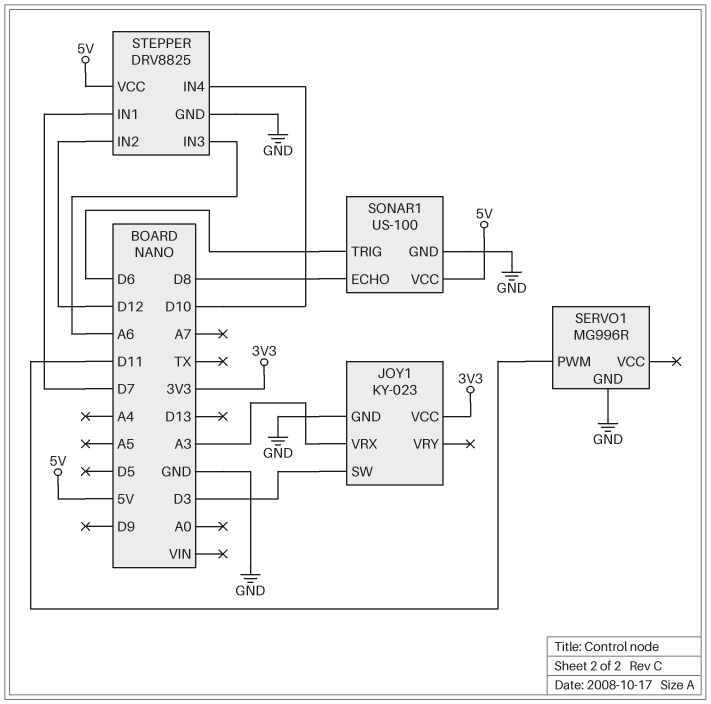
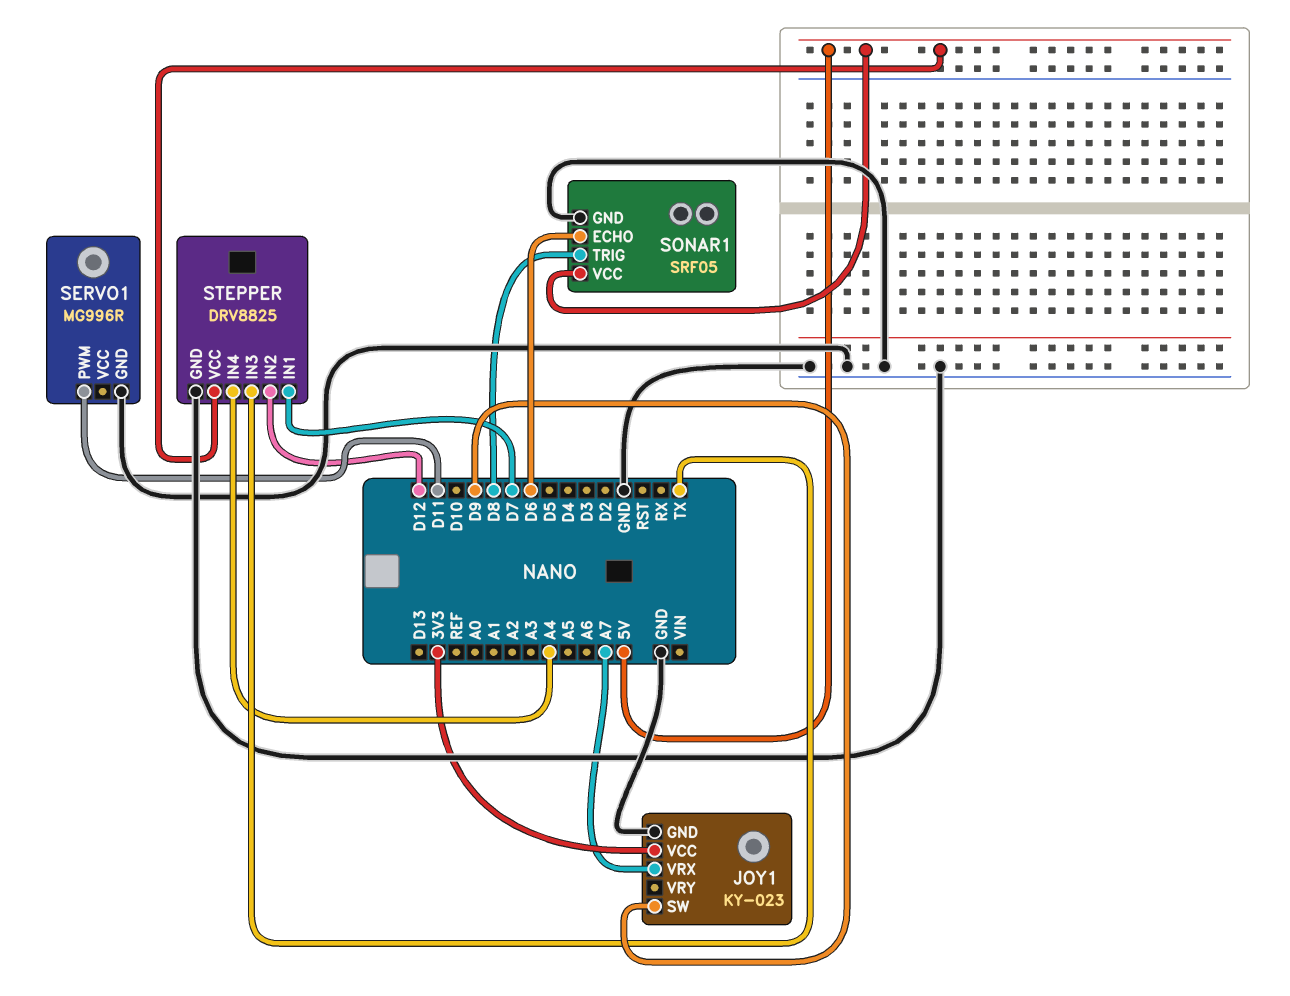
JOY1 pin SW: D3 -> D9
JOY1 pin VRX: A3 -> A7
SONAR1: US-100 -> SRF05
SONAR1 pin ECHO: D8 -> D6
SONAR1 pin TRIG: D6 -> D8
STEPPER pin IN3: A6 -> TX
STEPPER pin IN4: D10 -> A4

